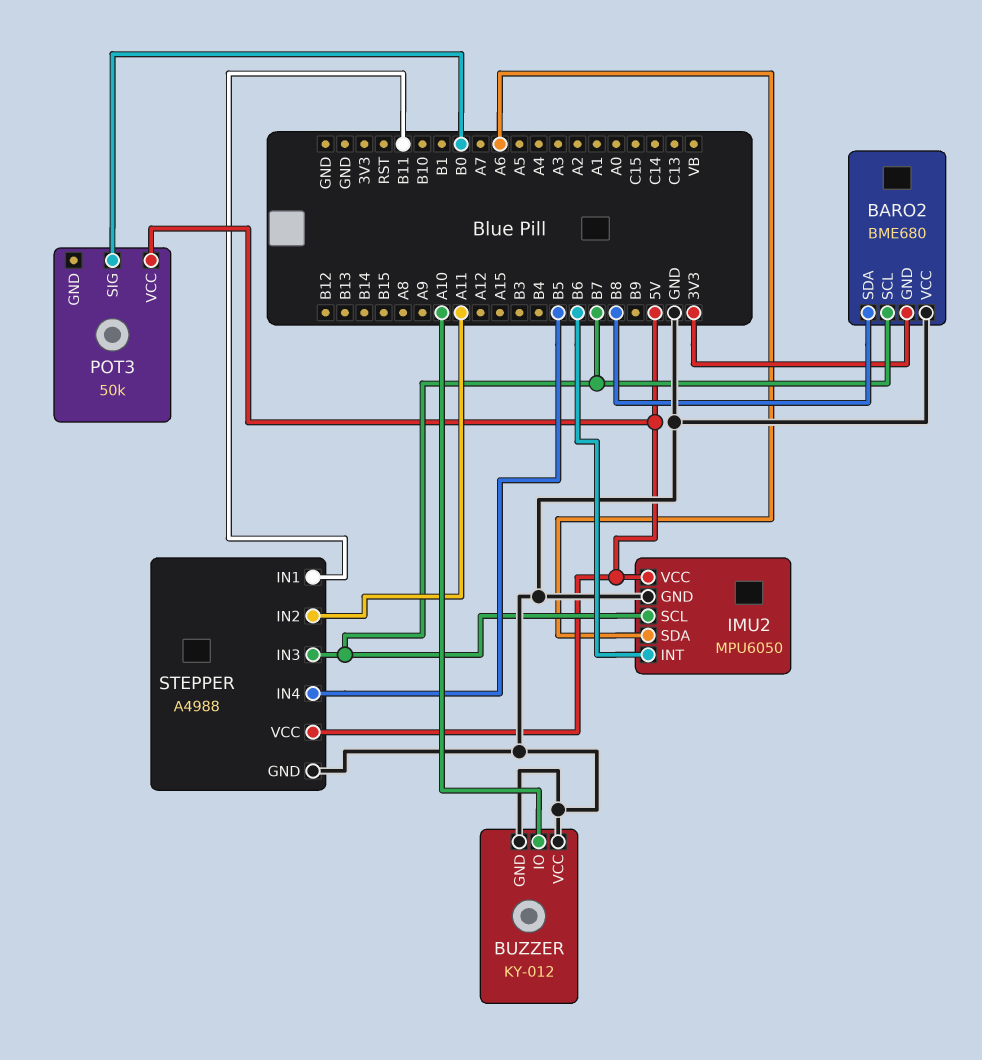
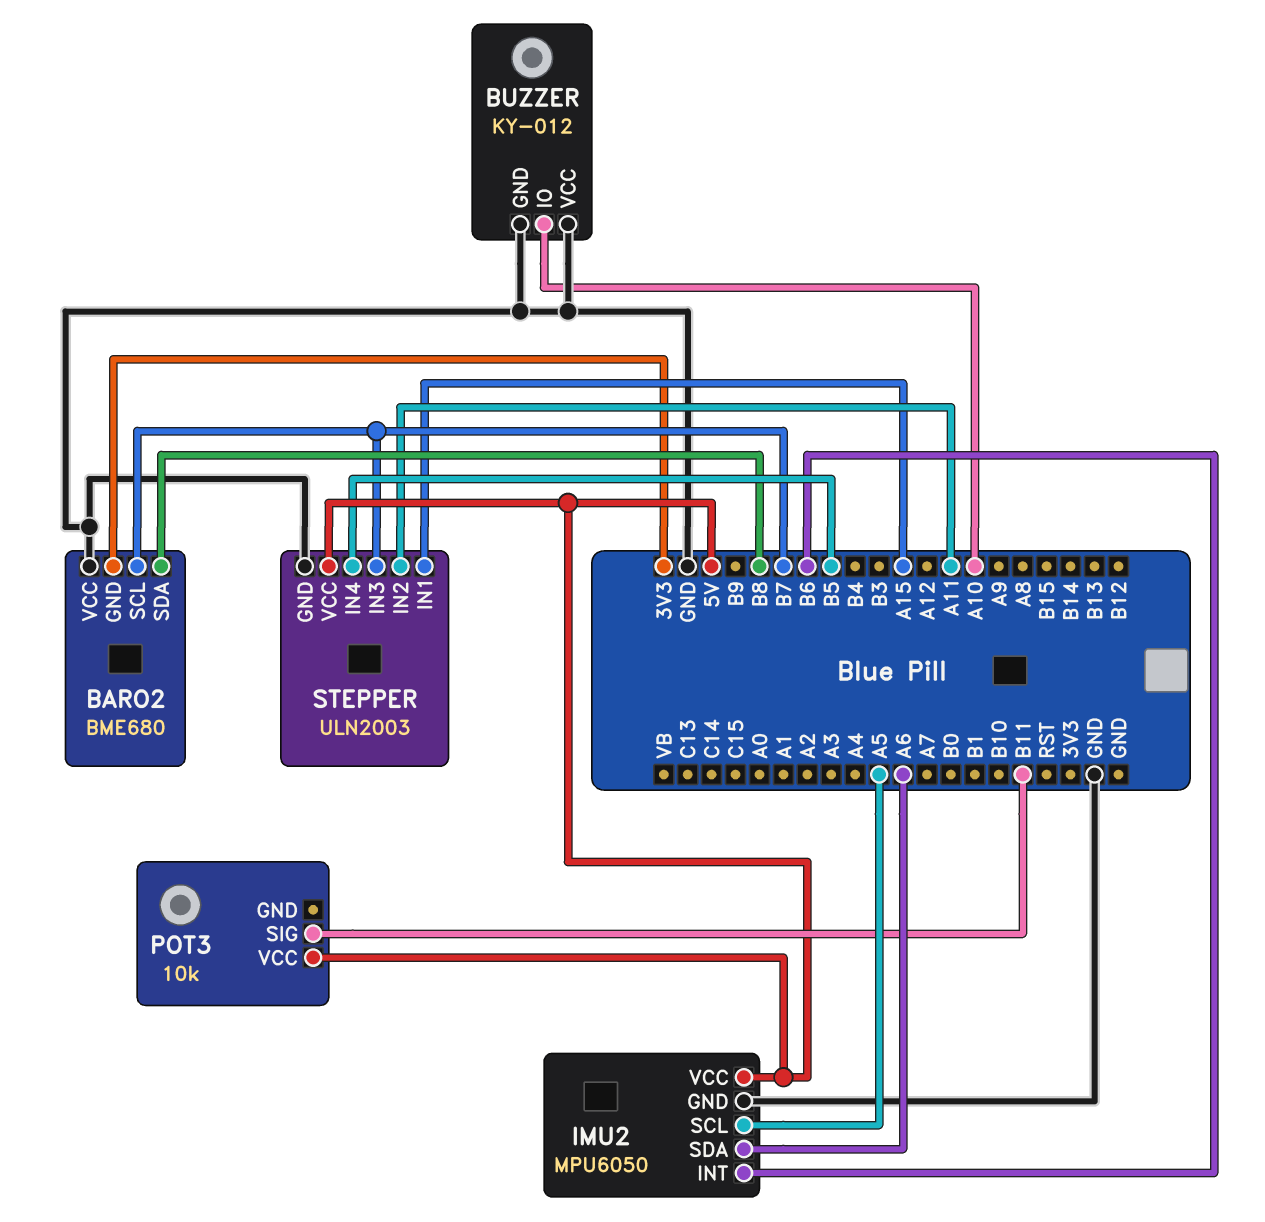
IMU2 pin SCL: B7 -> A5
POT3: 50k -> 10k
POT3 pin SIG: B0 -> B11
STEPPER: A4988 -> ULN2003
STEPPER pin IN1: B11 -> A15

